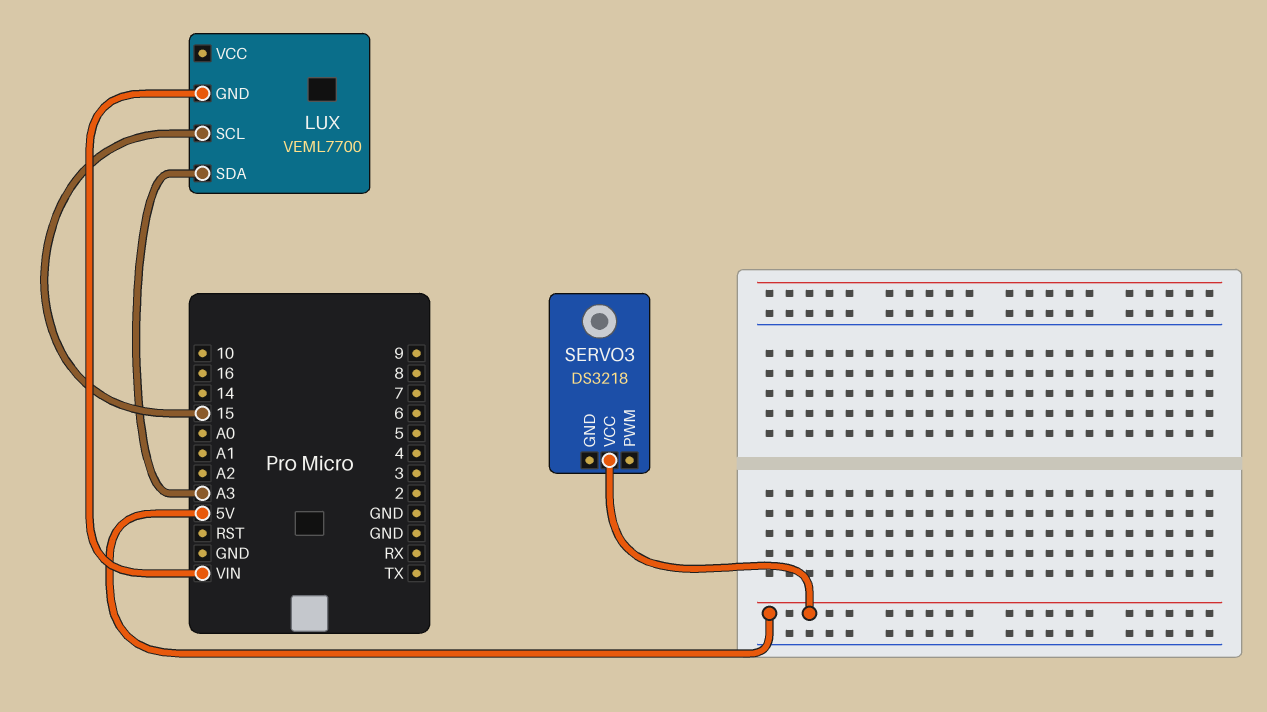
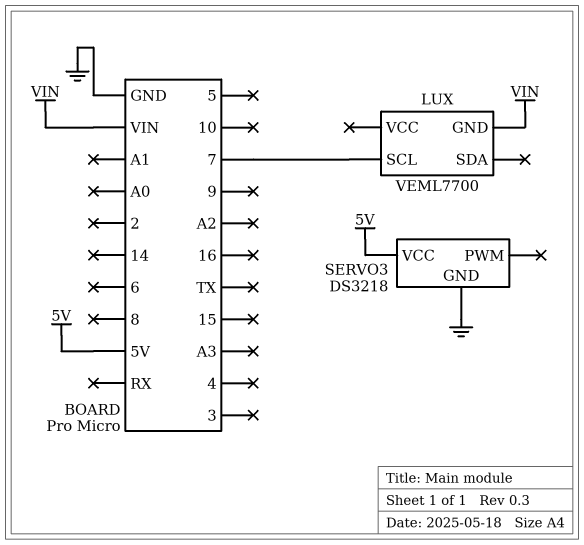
LUX pin SCL: 15 -> 7
LUX pin SDA: A3 -> none
SERVO3 pin GND: none -> GND

